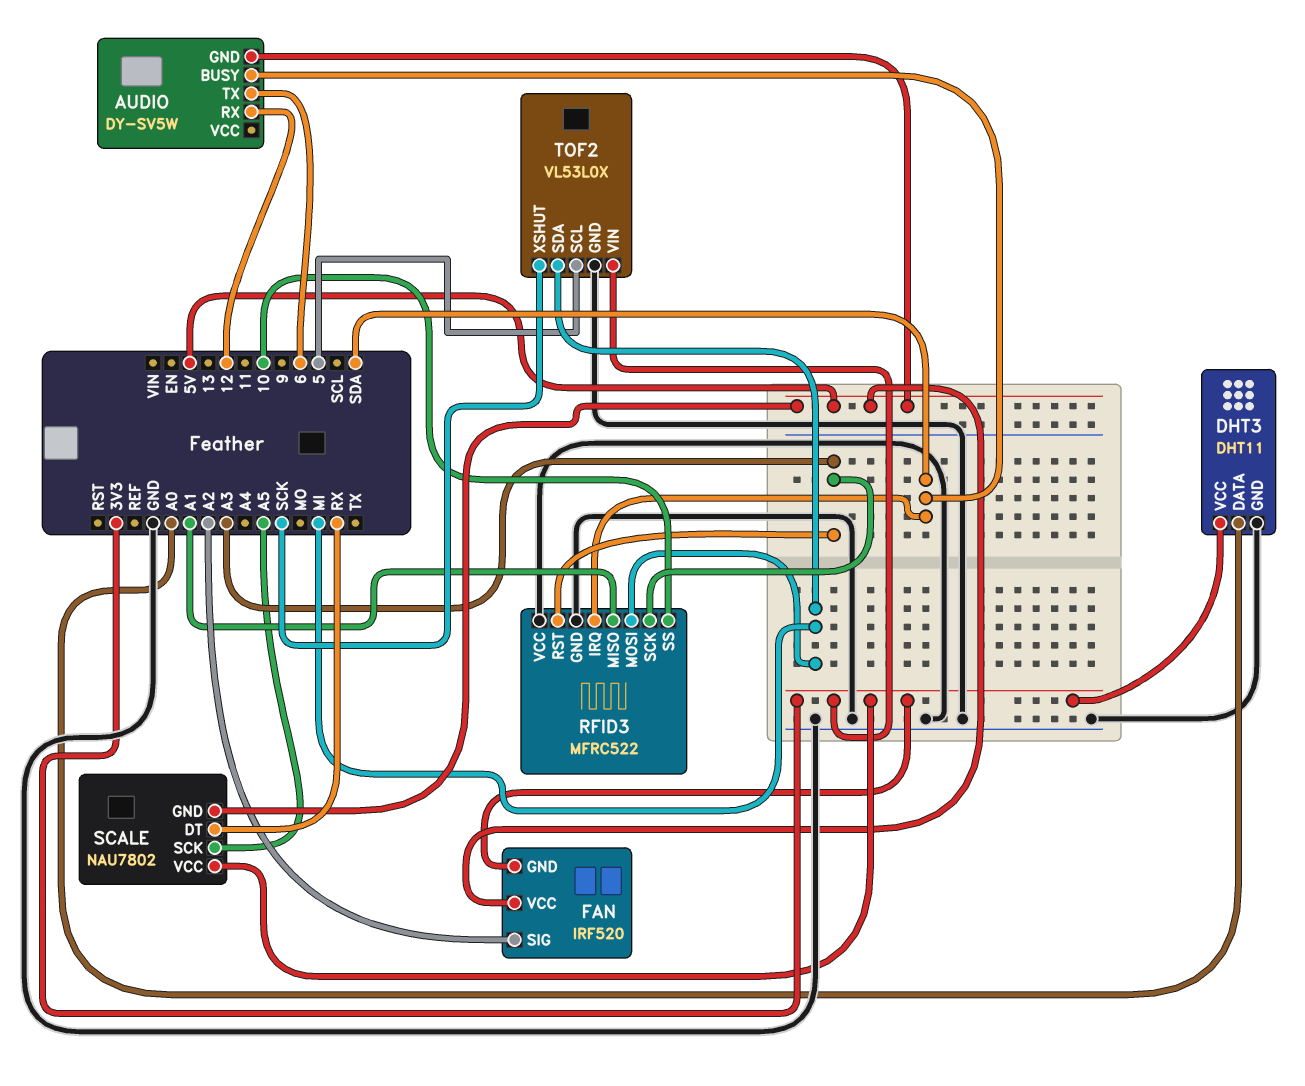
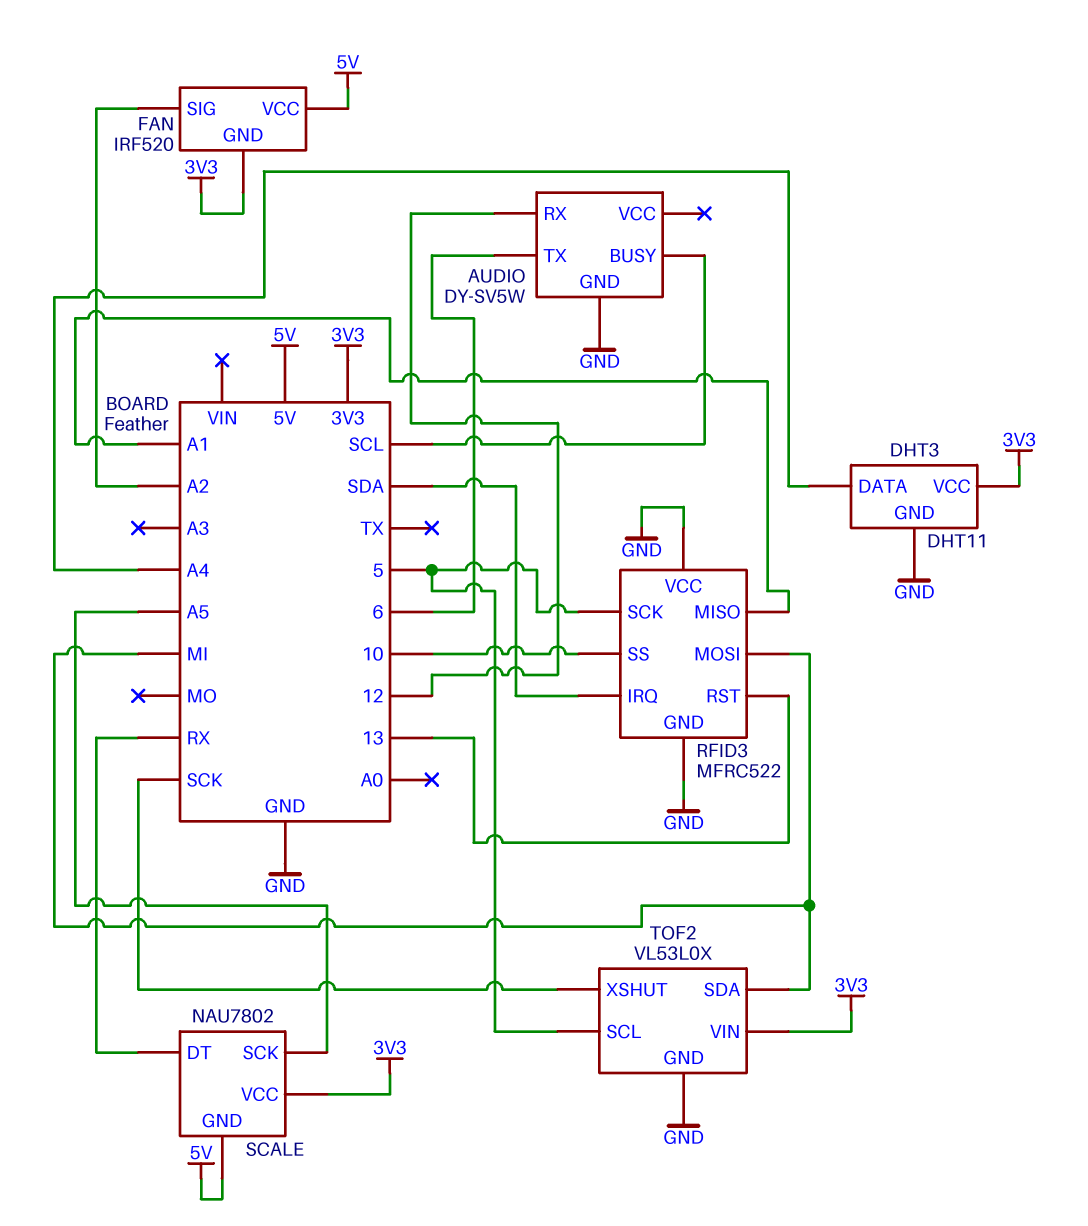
AUDIO pin BUSY: SDA -> SCL
AUDIO pin GND: 5V -> GND
DHT3 pin DATA: A0 -> A4
RFID3 pin RST: A3 -> 13
RFID3 pin SCK: A3 -> 5

